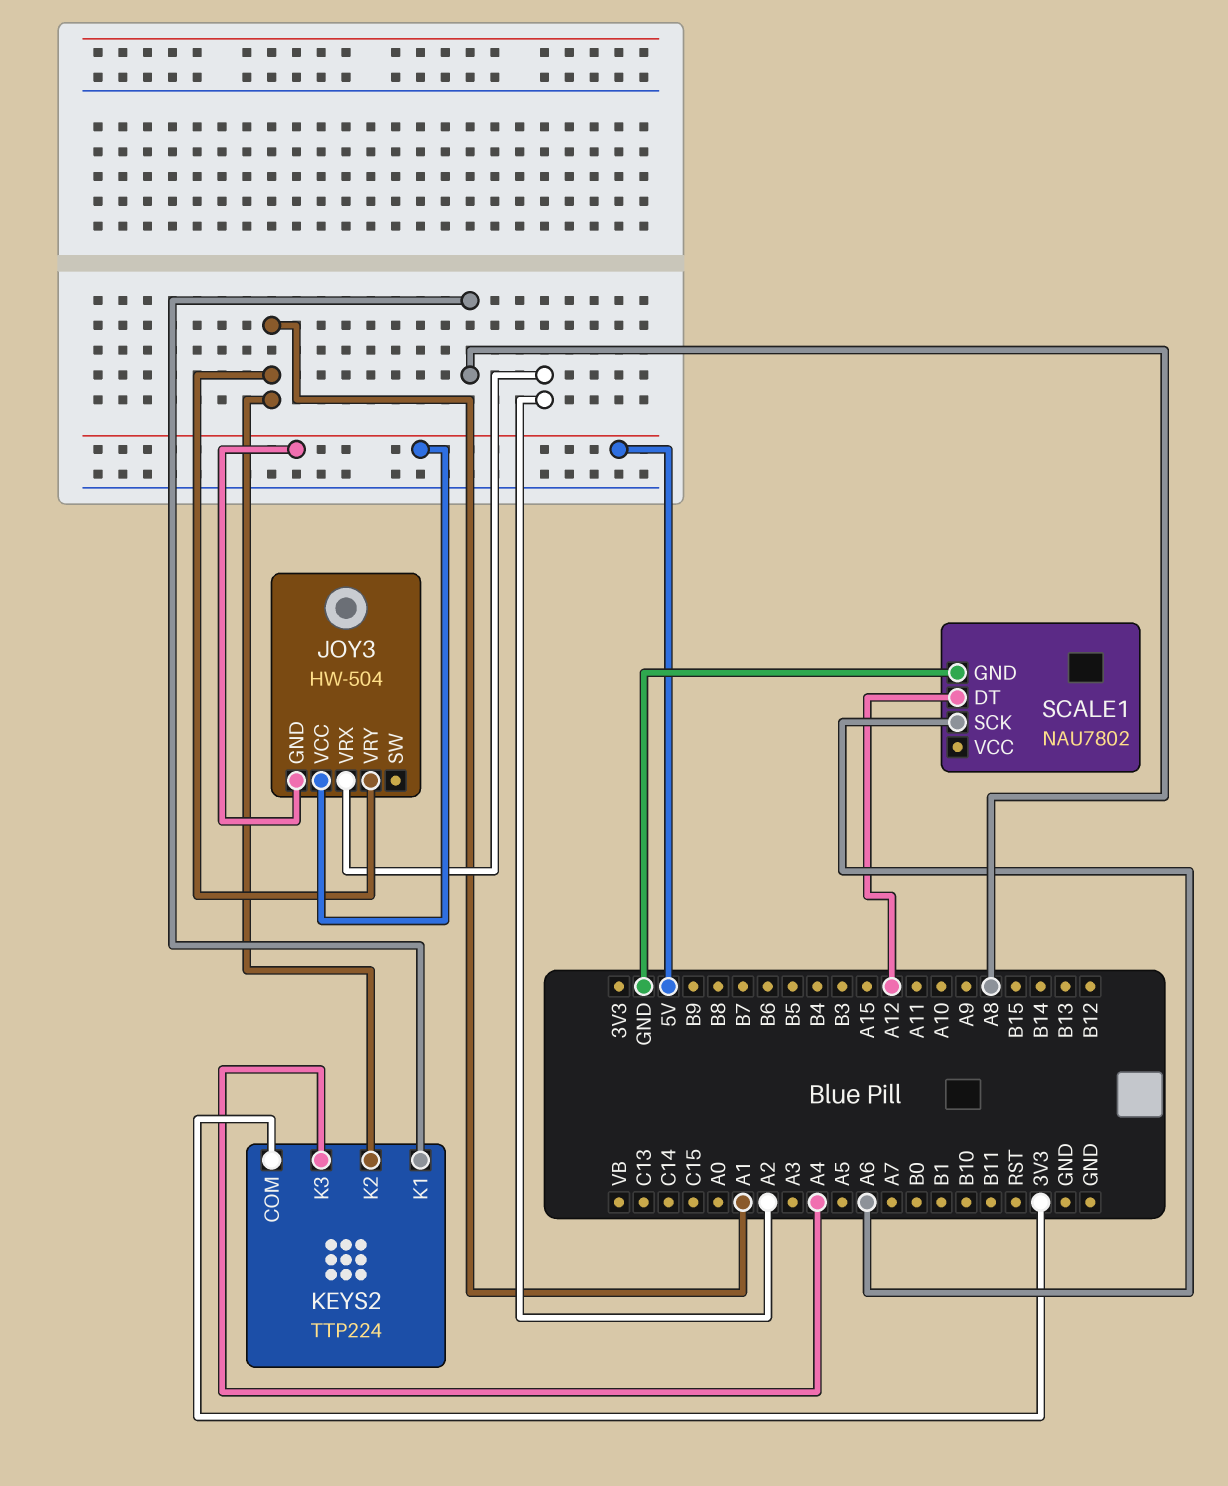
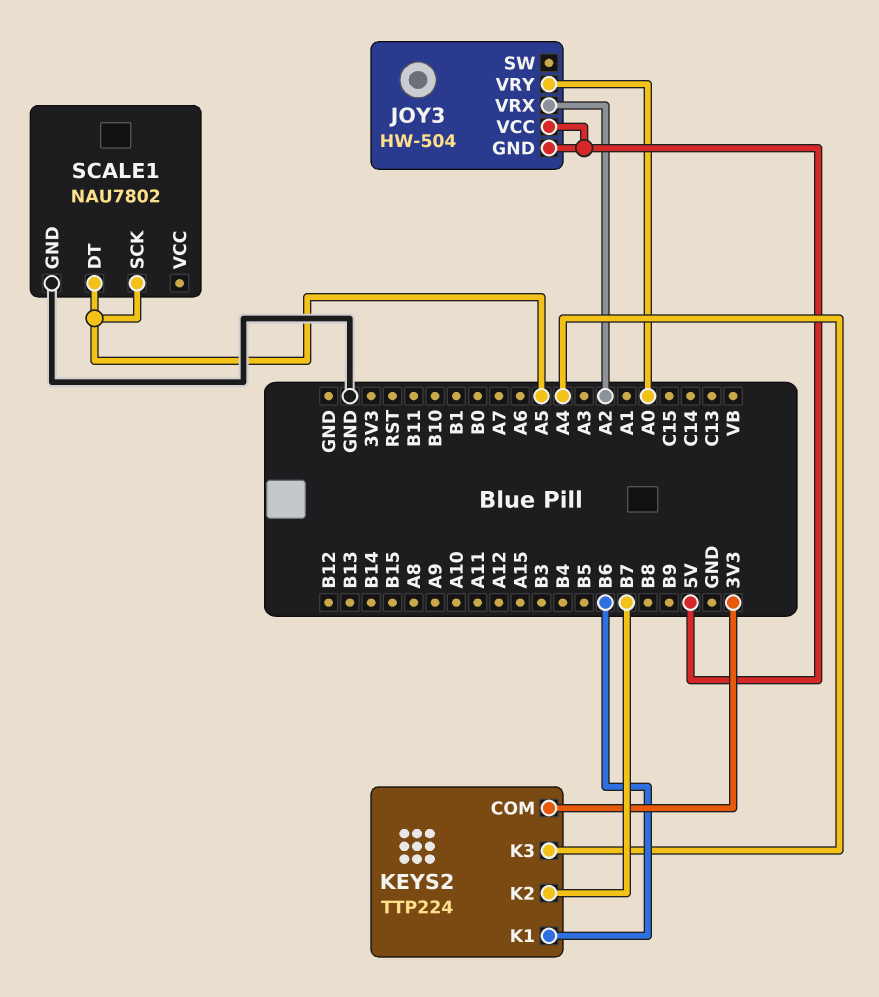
JOY3 pin VRY: A1 -> A0
KEYS2 pin K1: A8 -> B6
KEYS2 pin K2: A1 -> B7
SCALE1 pin DT: A12 -> A5
SCALE1 pin SCK: A6 -> A5

